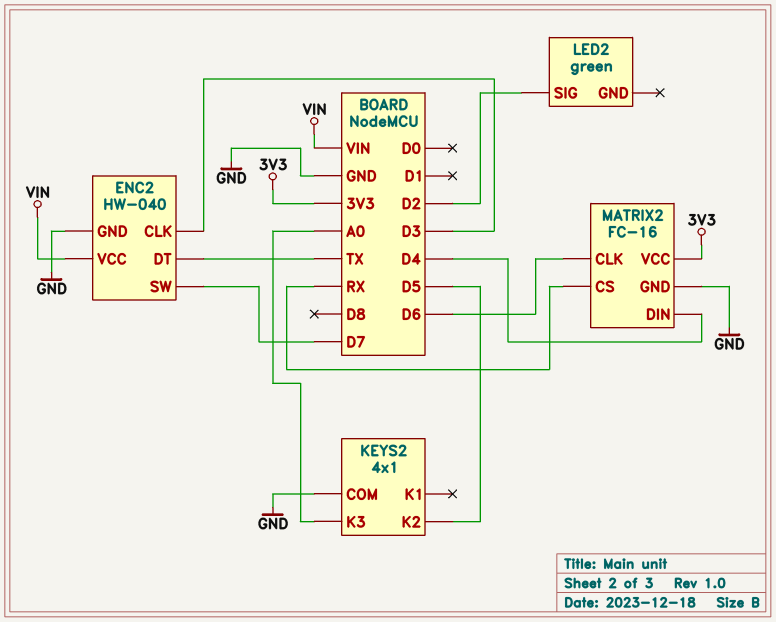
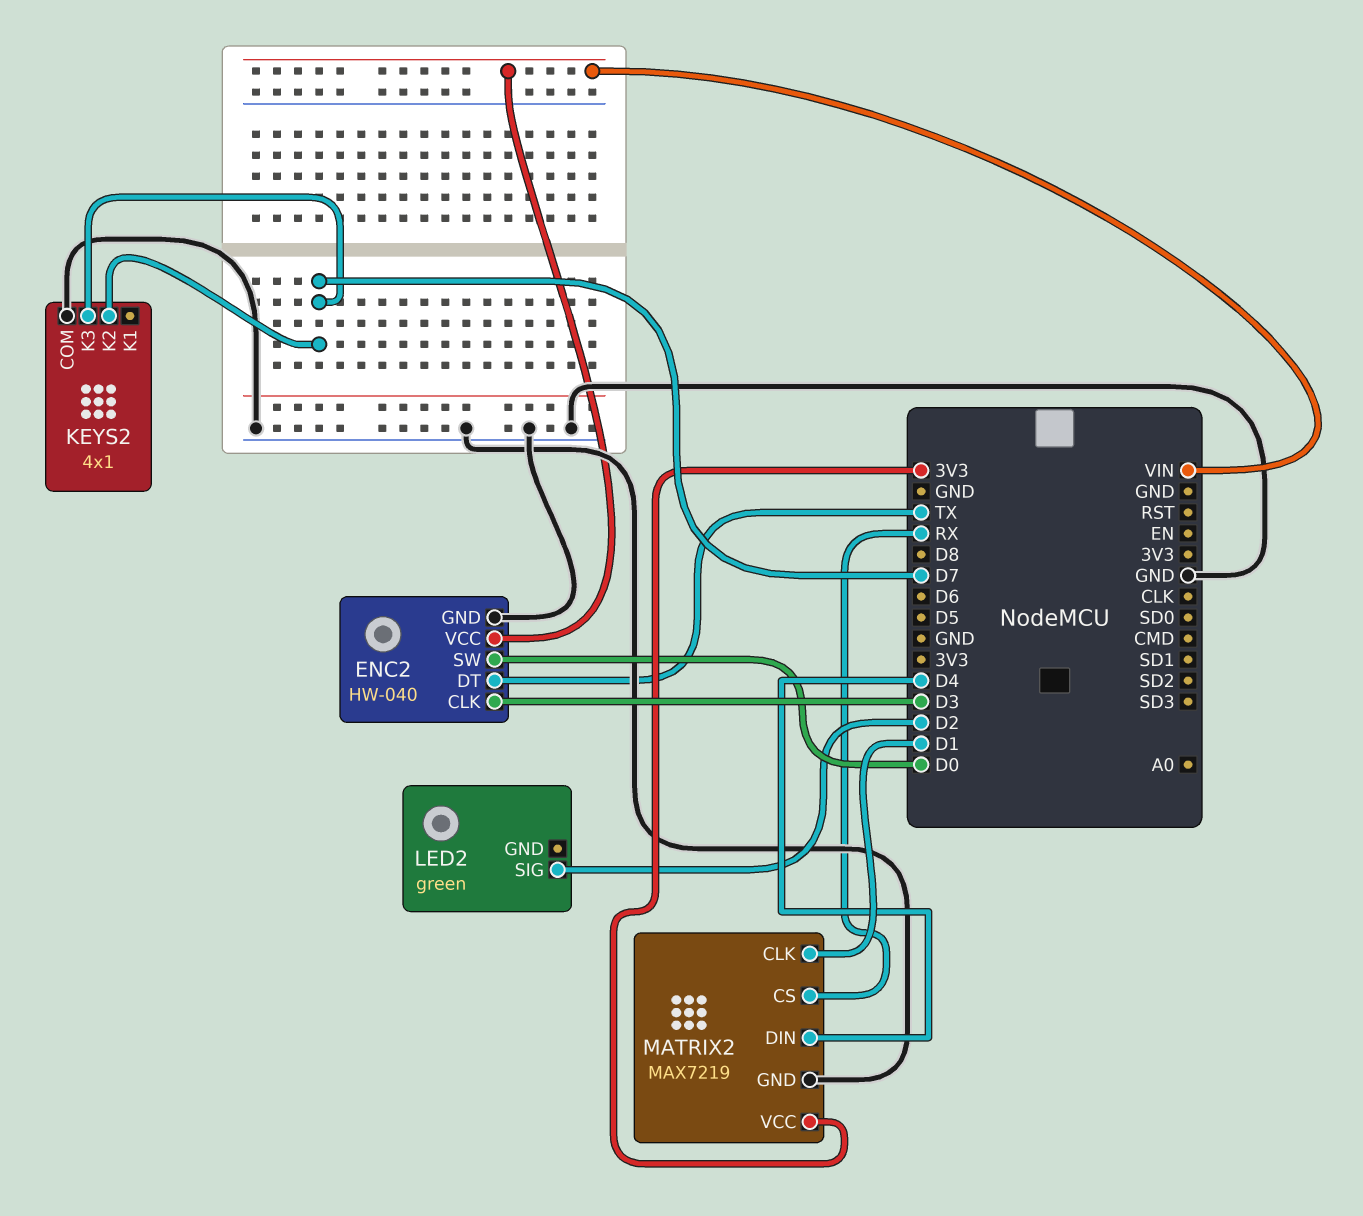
ENC2 pin SW: D7 -> D0
KEYS2 pin K2: D5 -> D7
KEYS2 pin K3: A0 -> D7
MATRIX2: FC-16 -> MAX7219
MATRIX2 pin CLK: D6 -> D1

